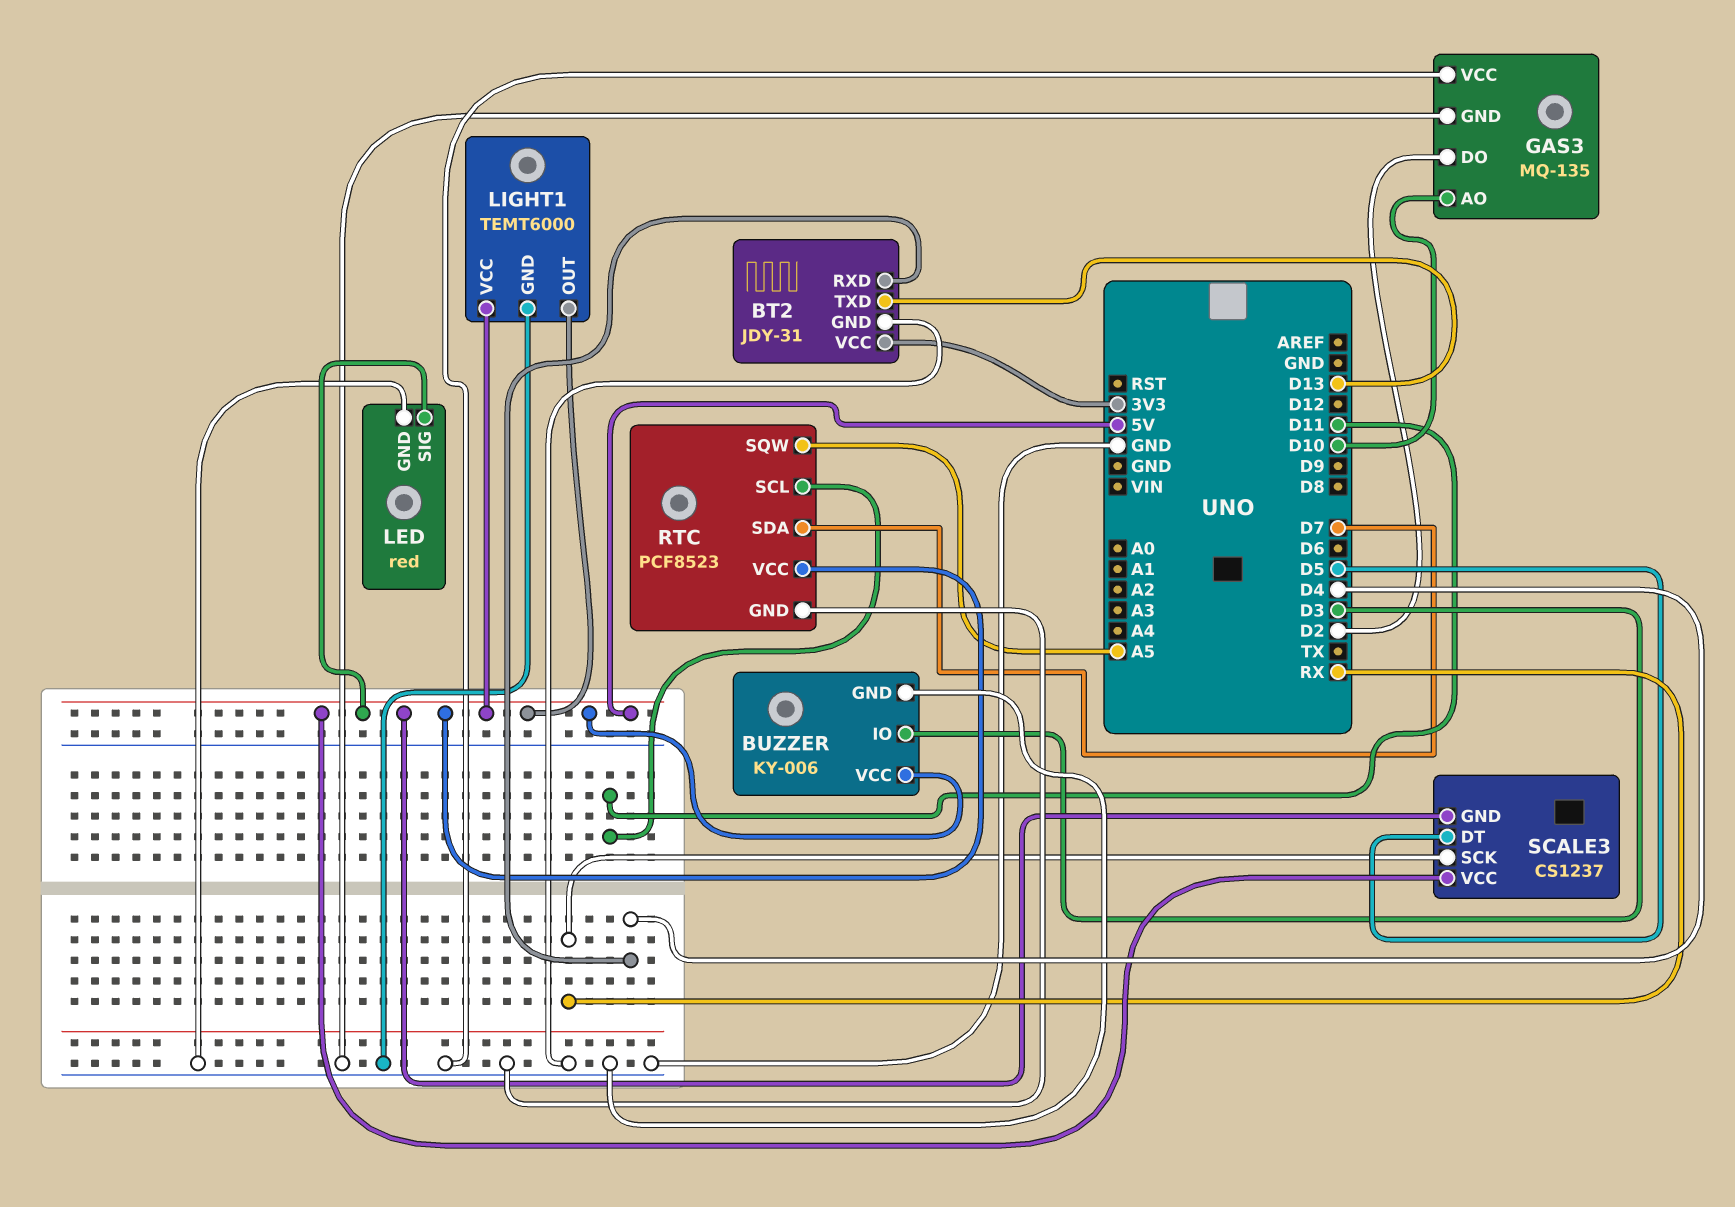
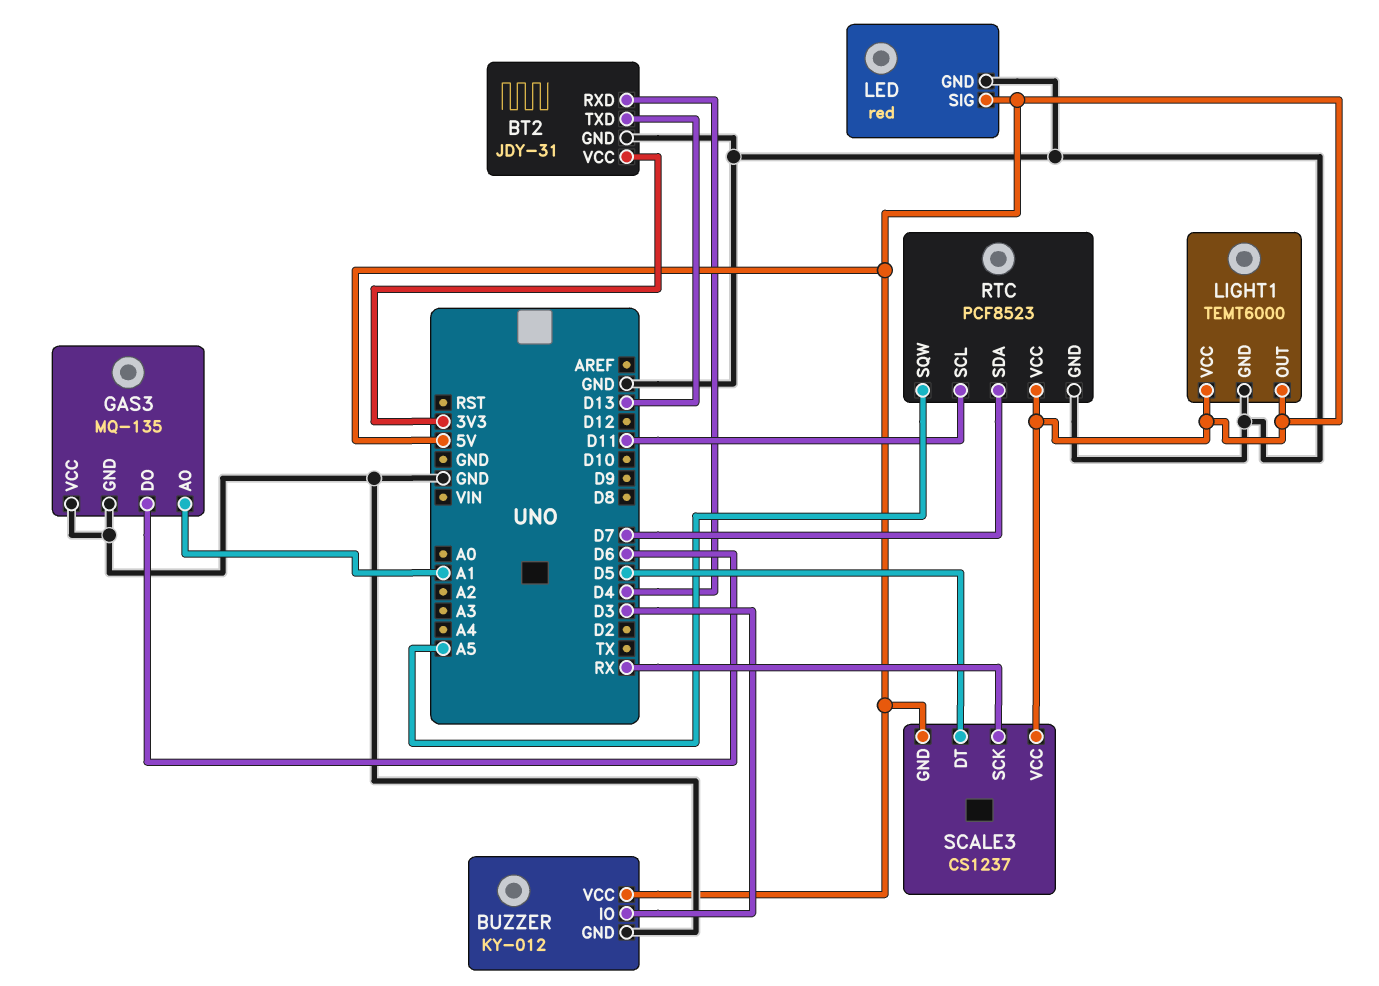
BUZZER: KY-006 -> KY-012
GAS3 pin AO: D10 -> A1
GAS3 pin DO: D2 -> D6

